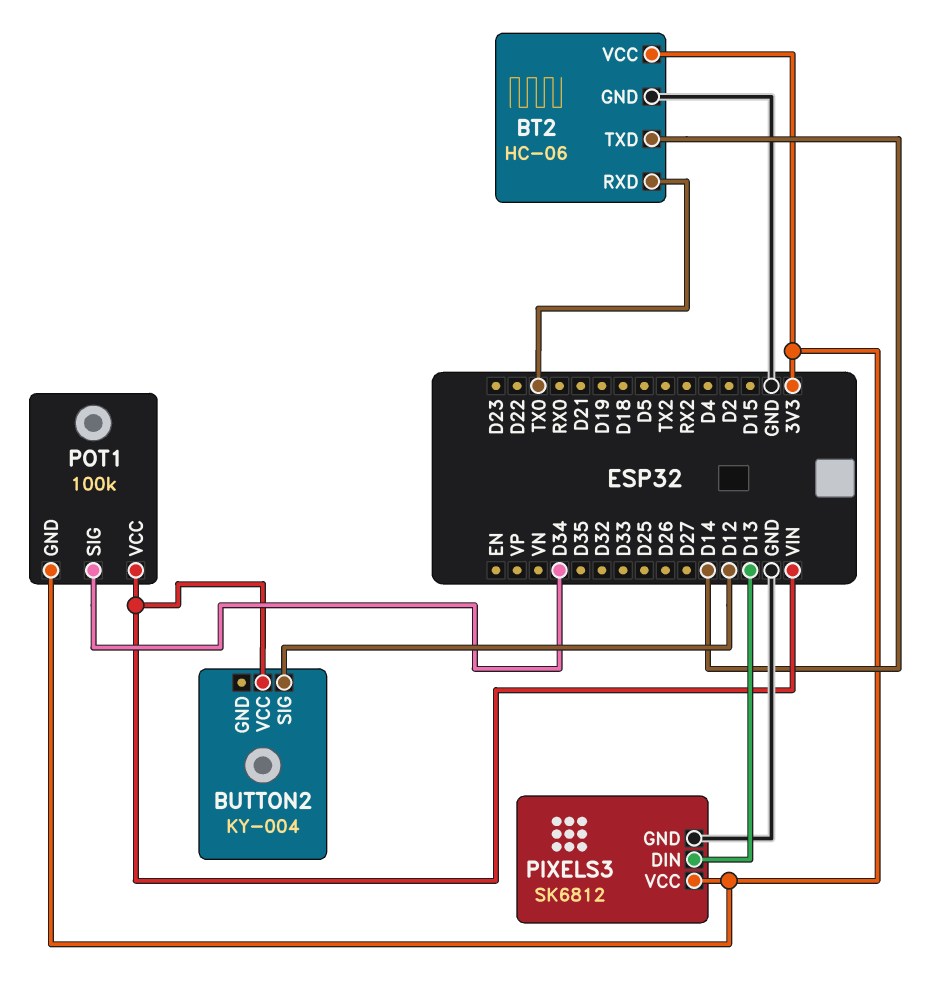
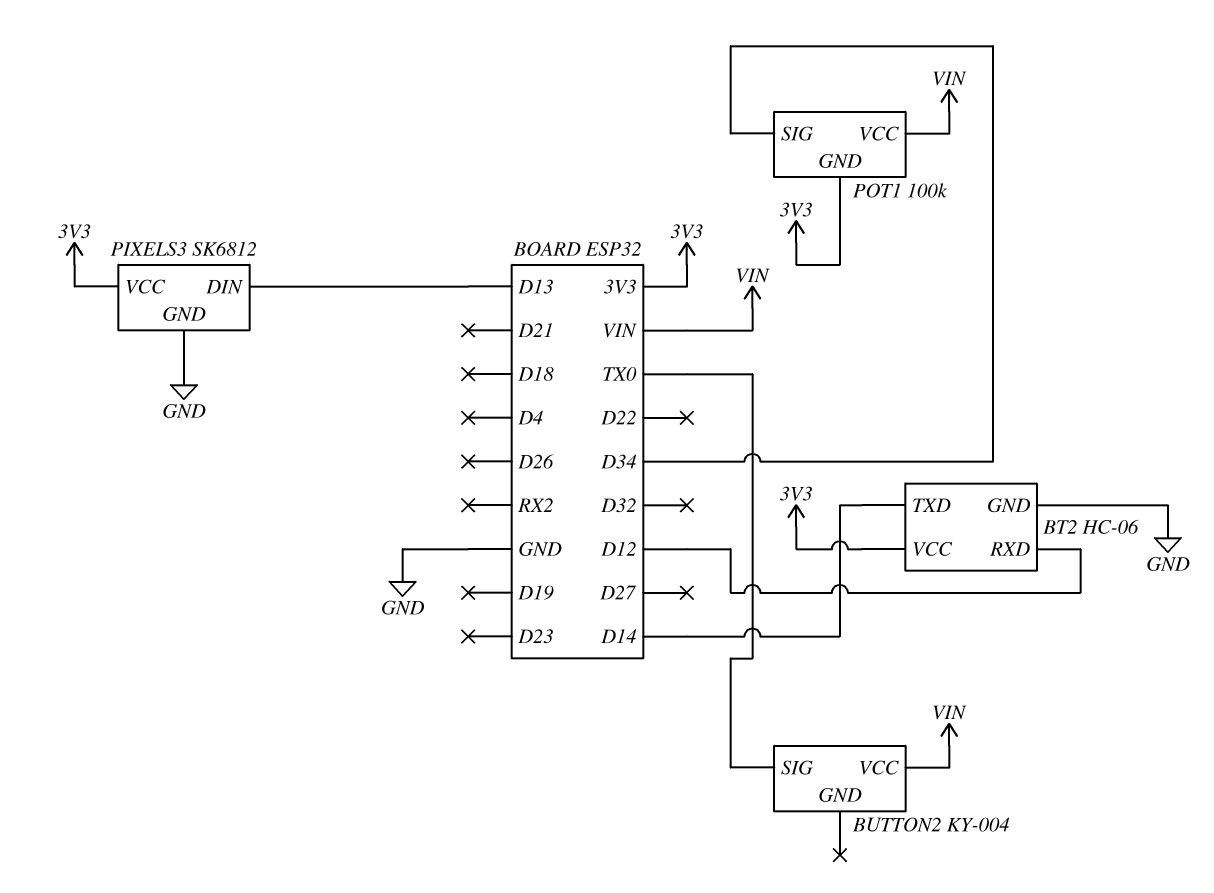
BT2 pin RXD: TX0 -> D12
BUTTON2 pin SIG: D12 -> TX0

